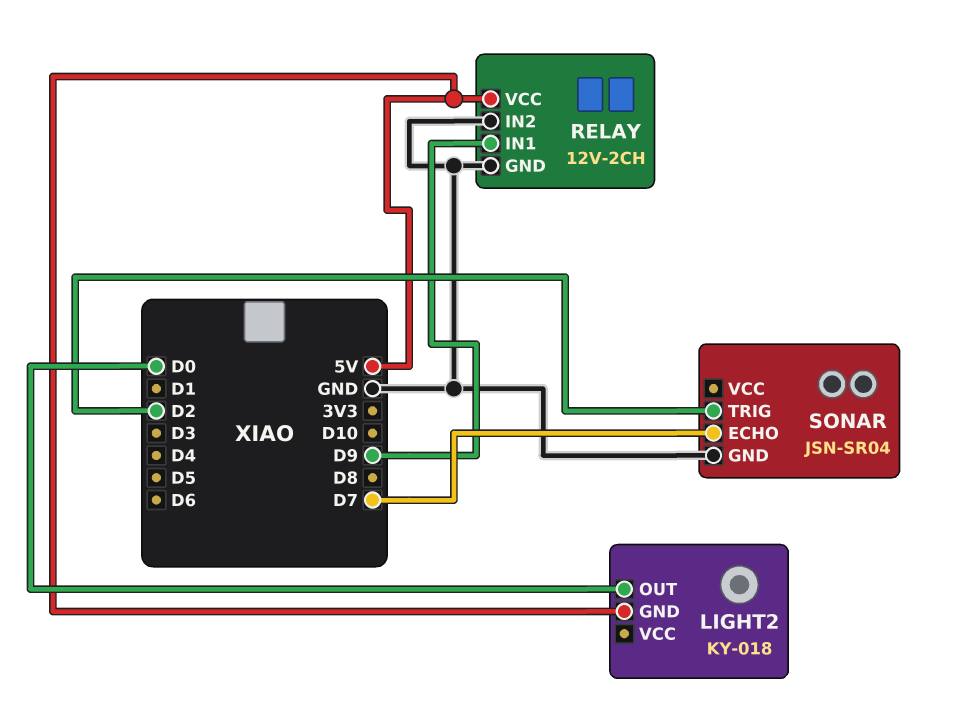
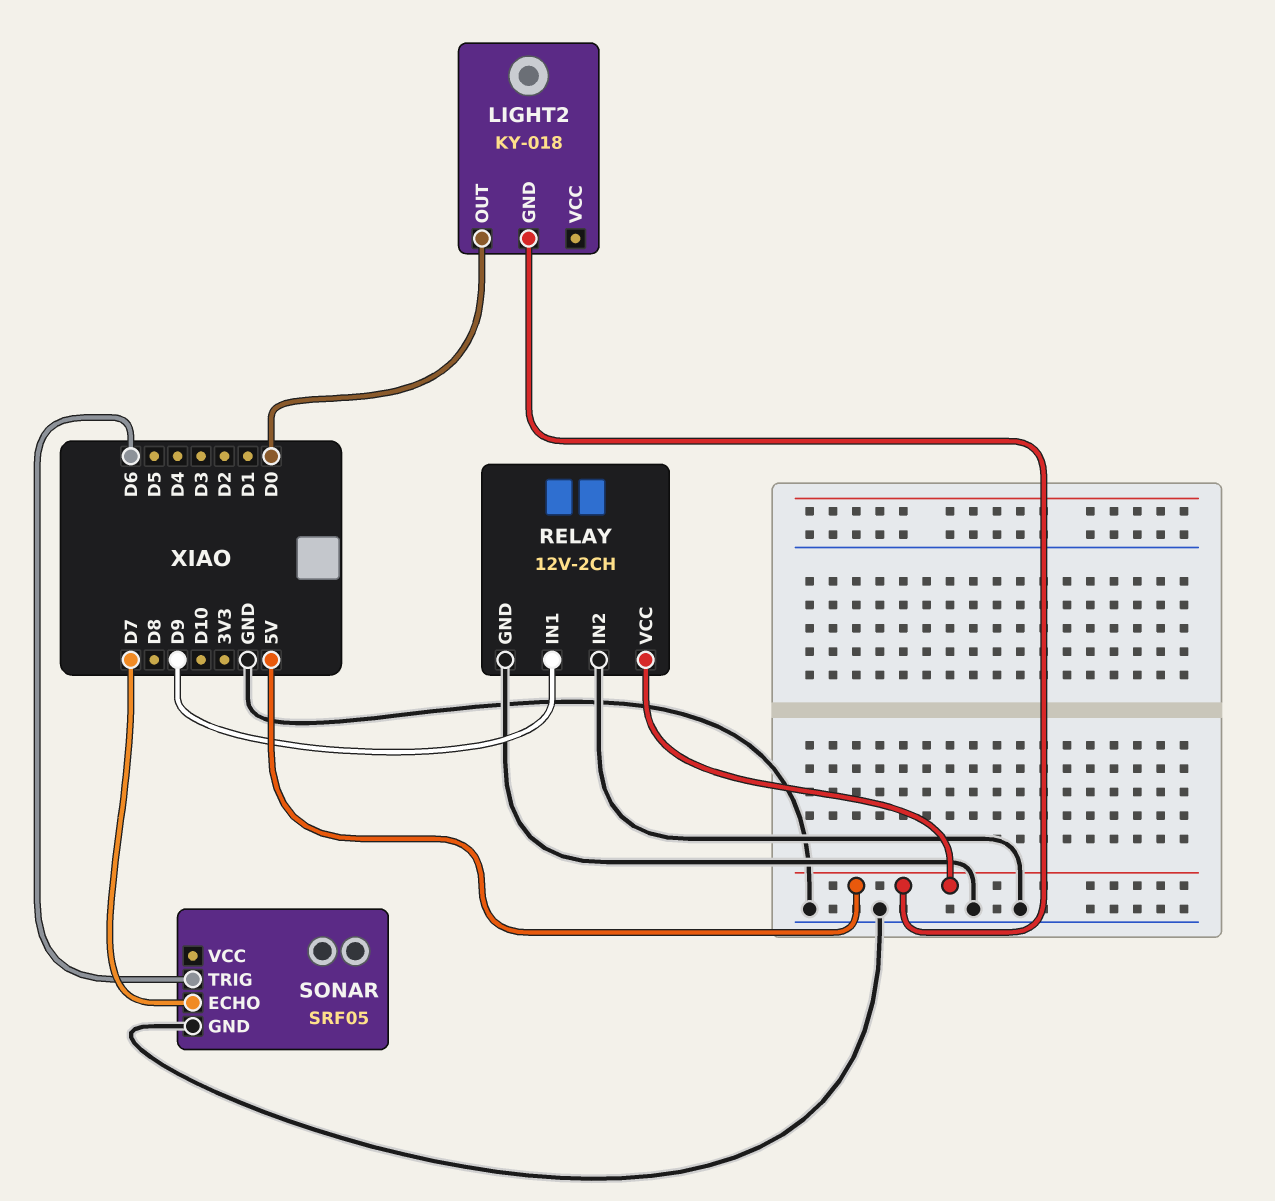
SONAR: JSN-SR04 -> SRF05
SONAR pin TRIG: D2 -> D6

